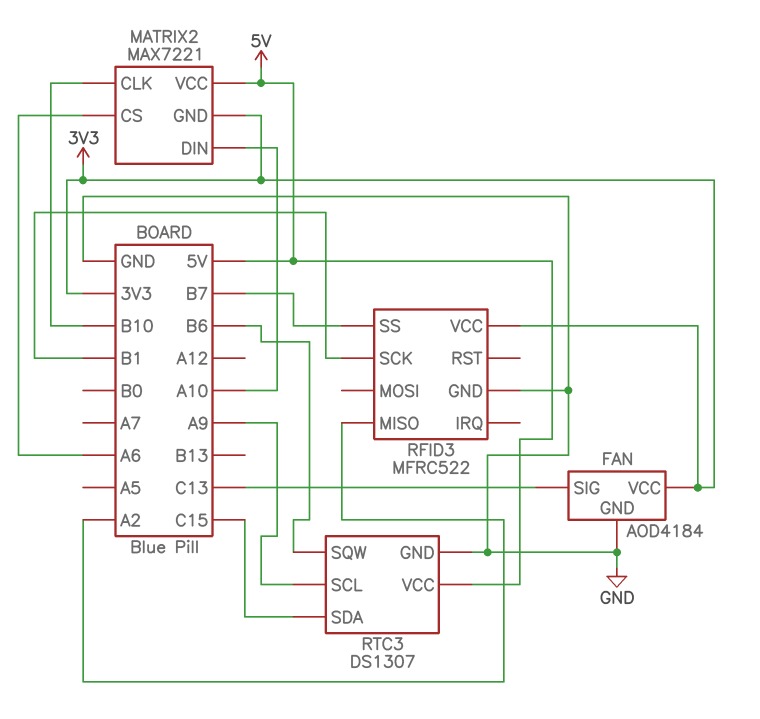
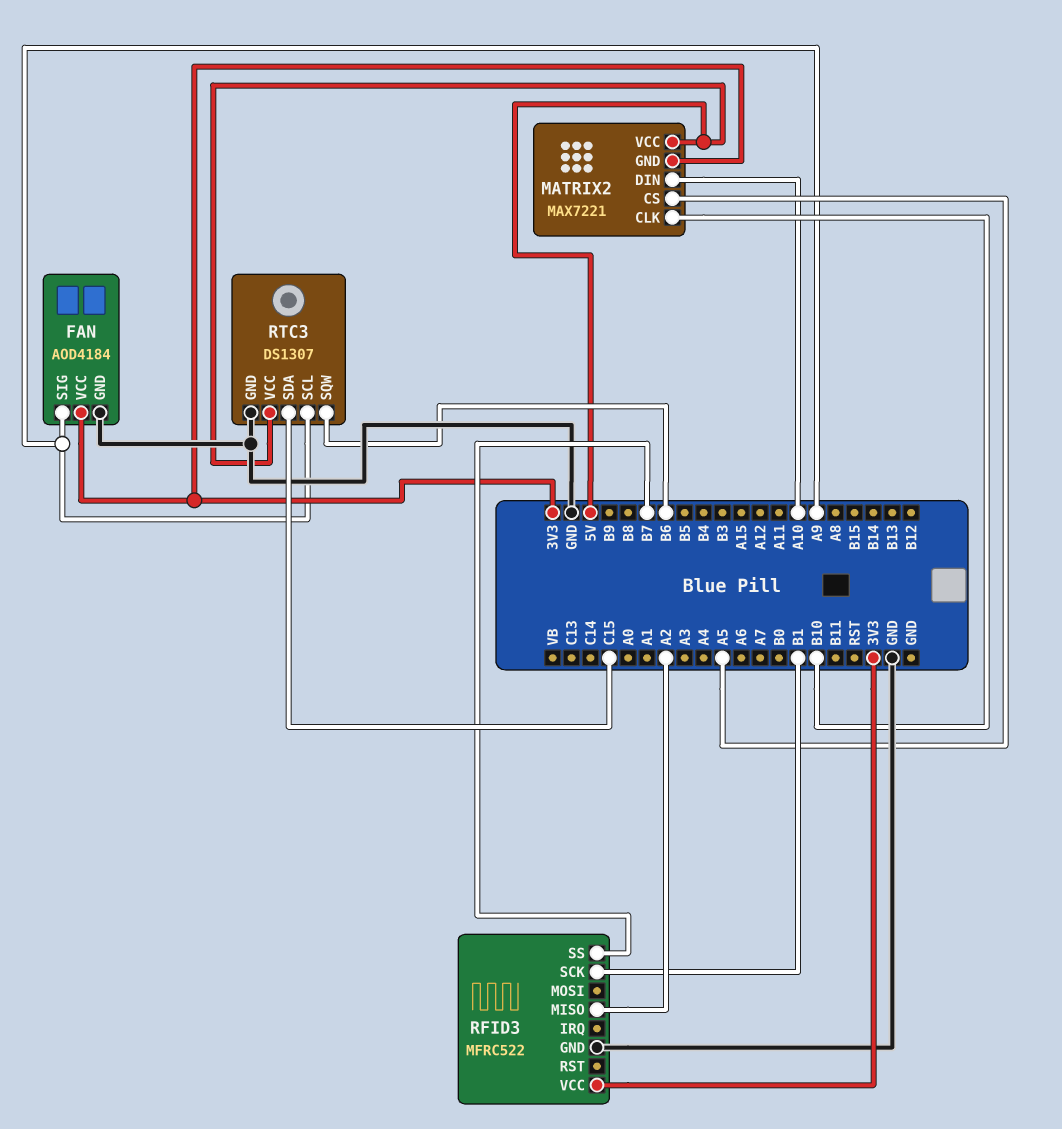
FAN pin SIG: C13 -> A9
MATRIX2 pin CS: A6 -> A5

